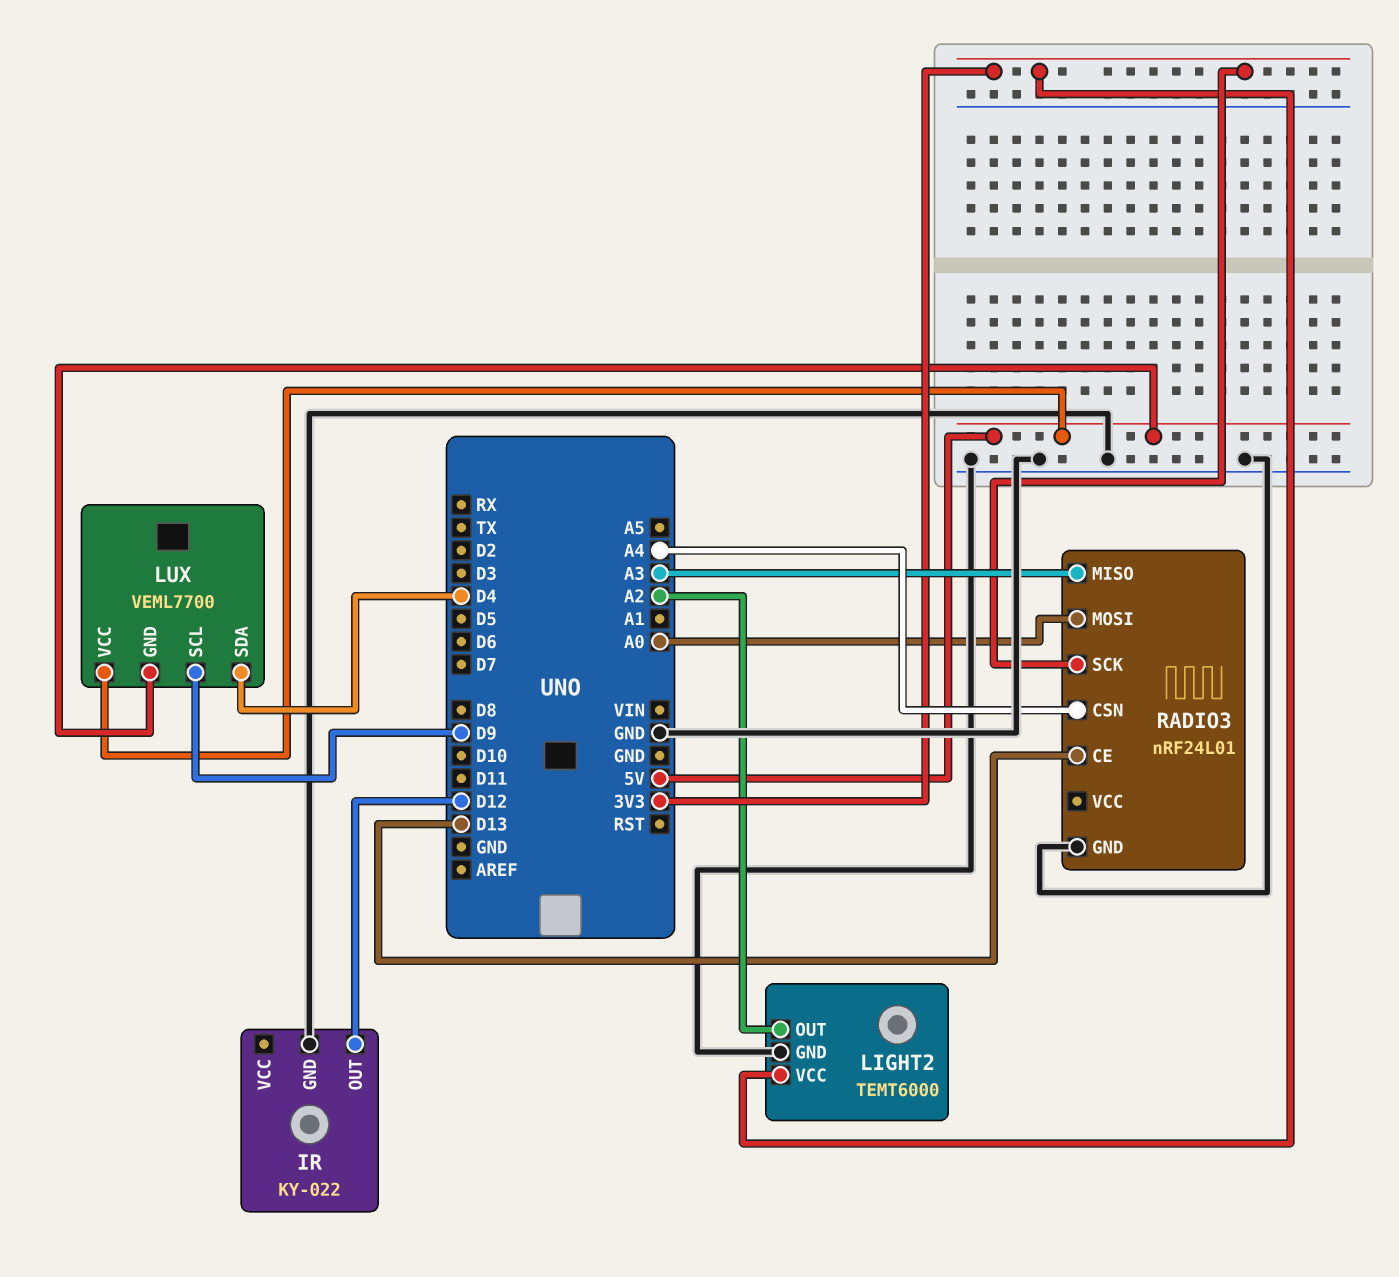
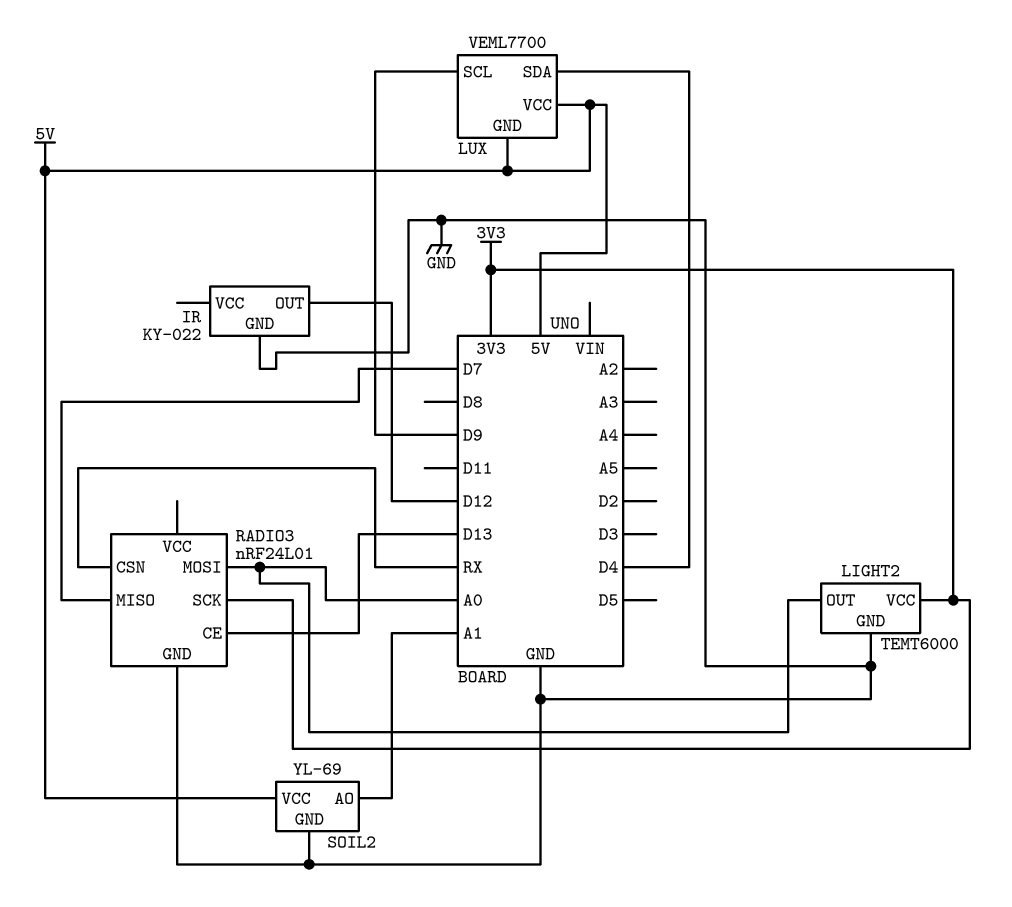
LIGHT2 pin OUT: A2 -> A0
RADIO3 pin CSN: A4 -> RX
RADIO3 pin MISO: A3 -> D7
SOIL2: none -> YL-69
SOIL2 pin AO: none -> A1
SOIL2 pin GND: none -> GND
SOIL2 pin VCC: none -> 5V

